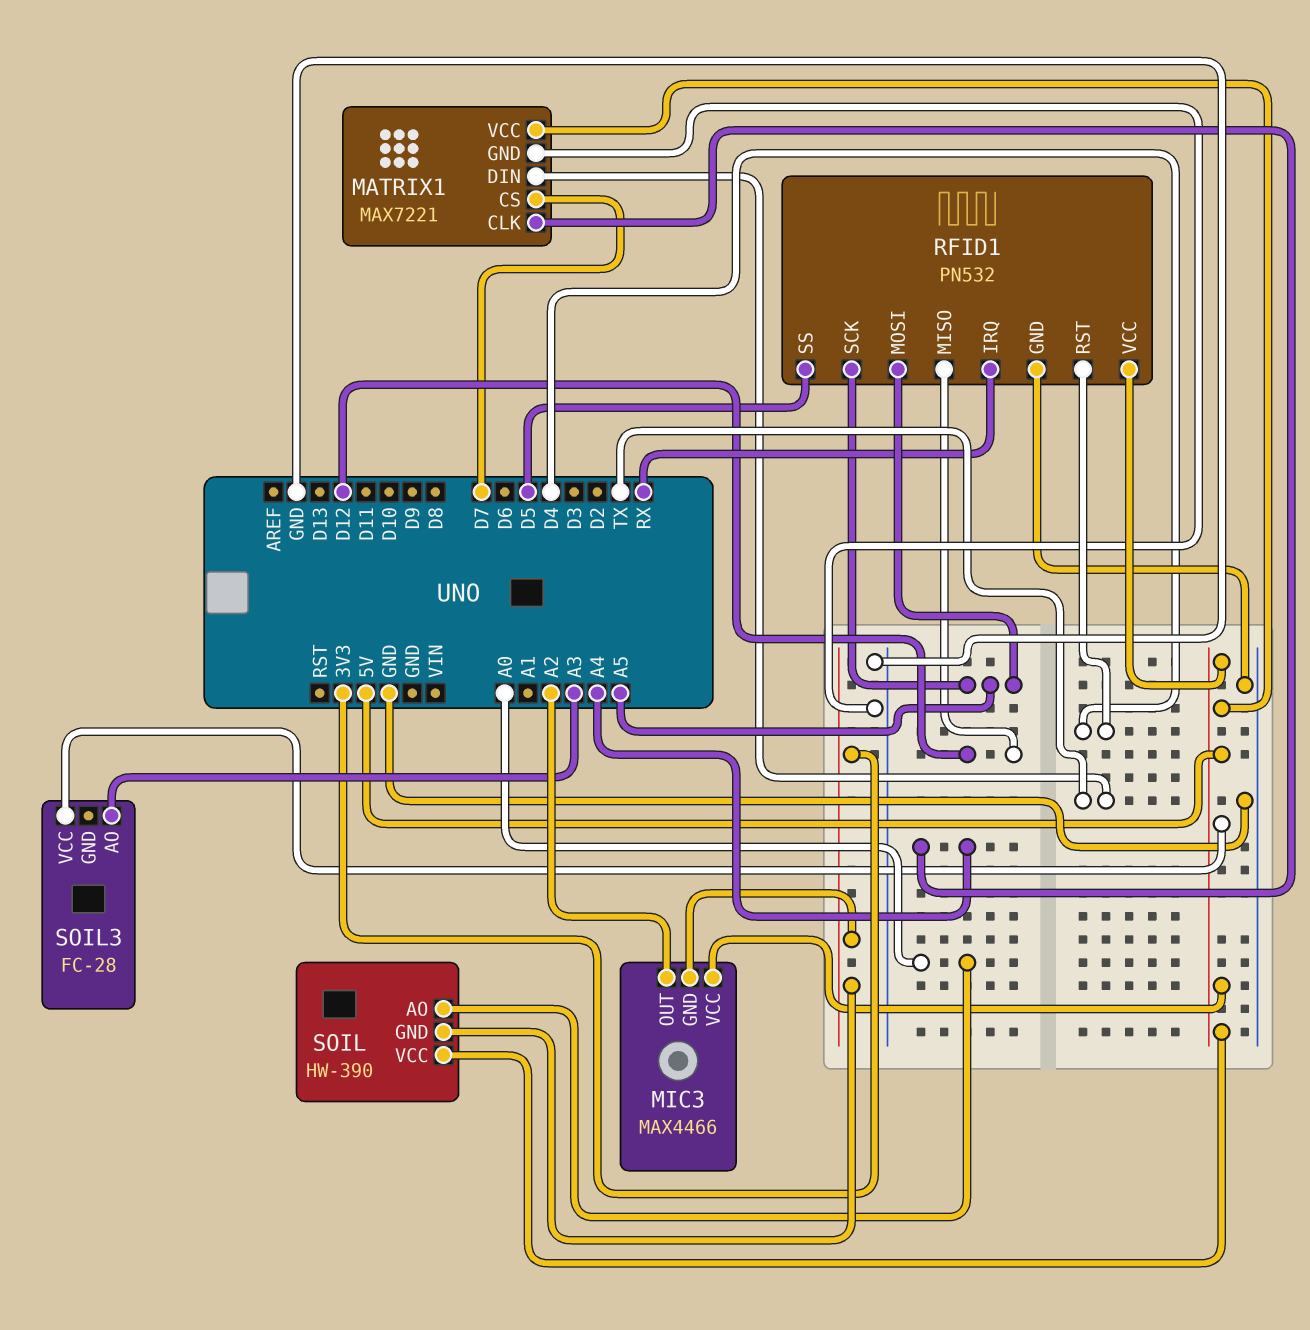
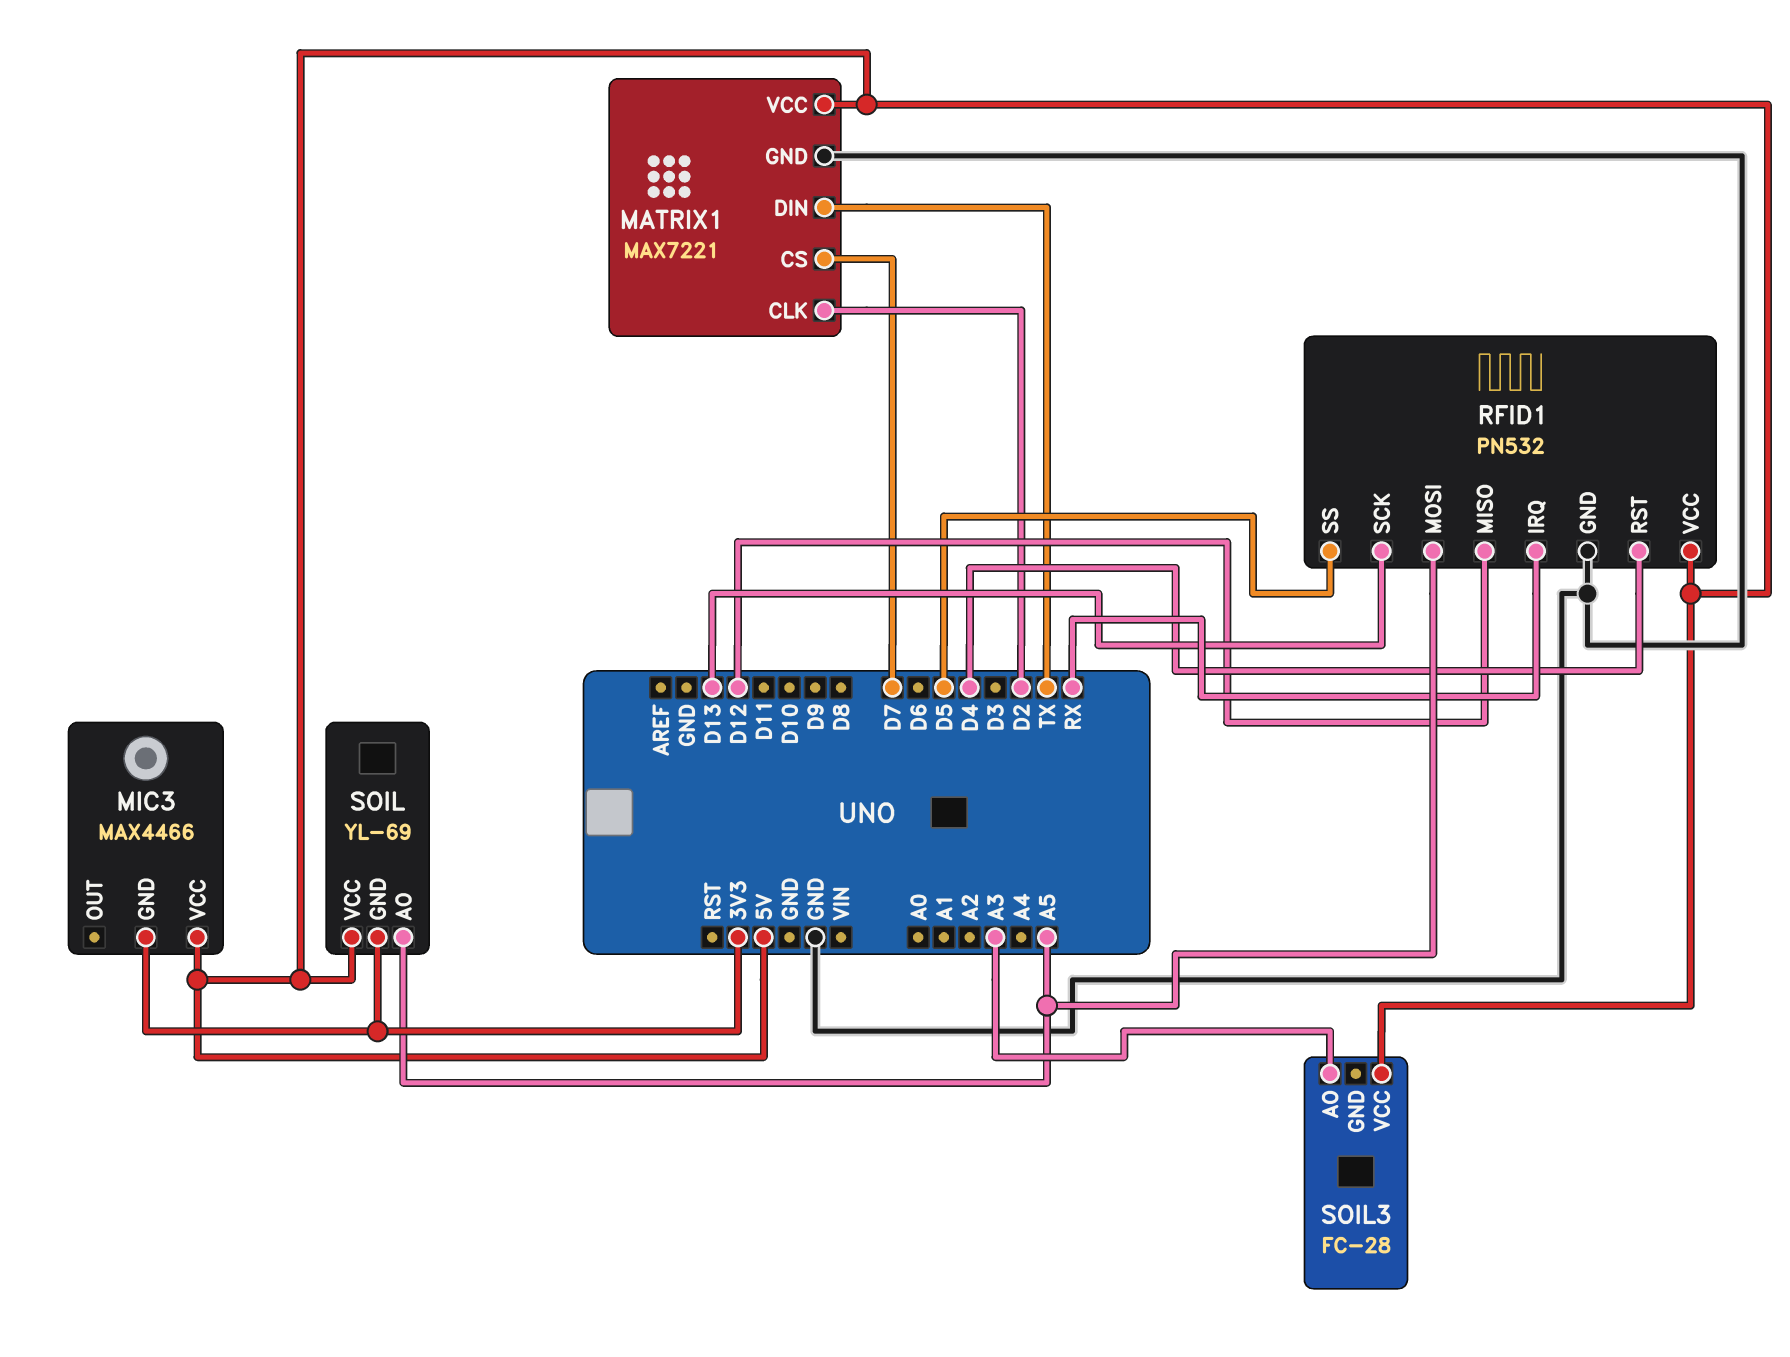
MATRIX1 pin CLK: A4 -> D2
MIC3 pin OUT: A2 -> none
RFID1 pin SCK: A5 -> D13
SOIL: HW-390 -> YL-69
SOIL pin AO: A0 -> A5

